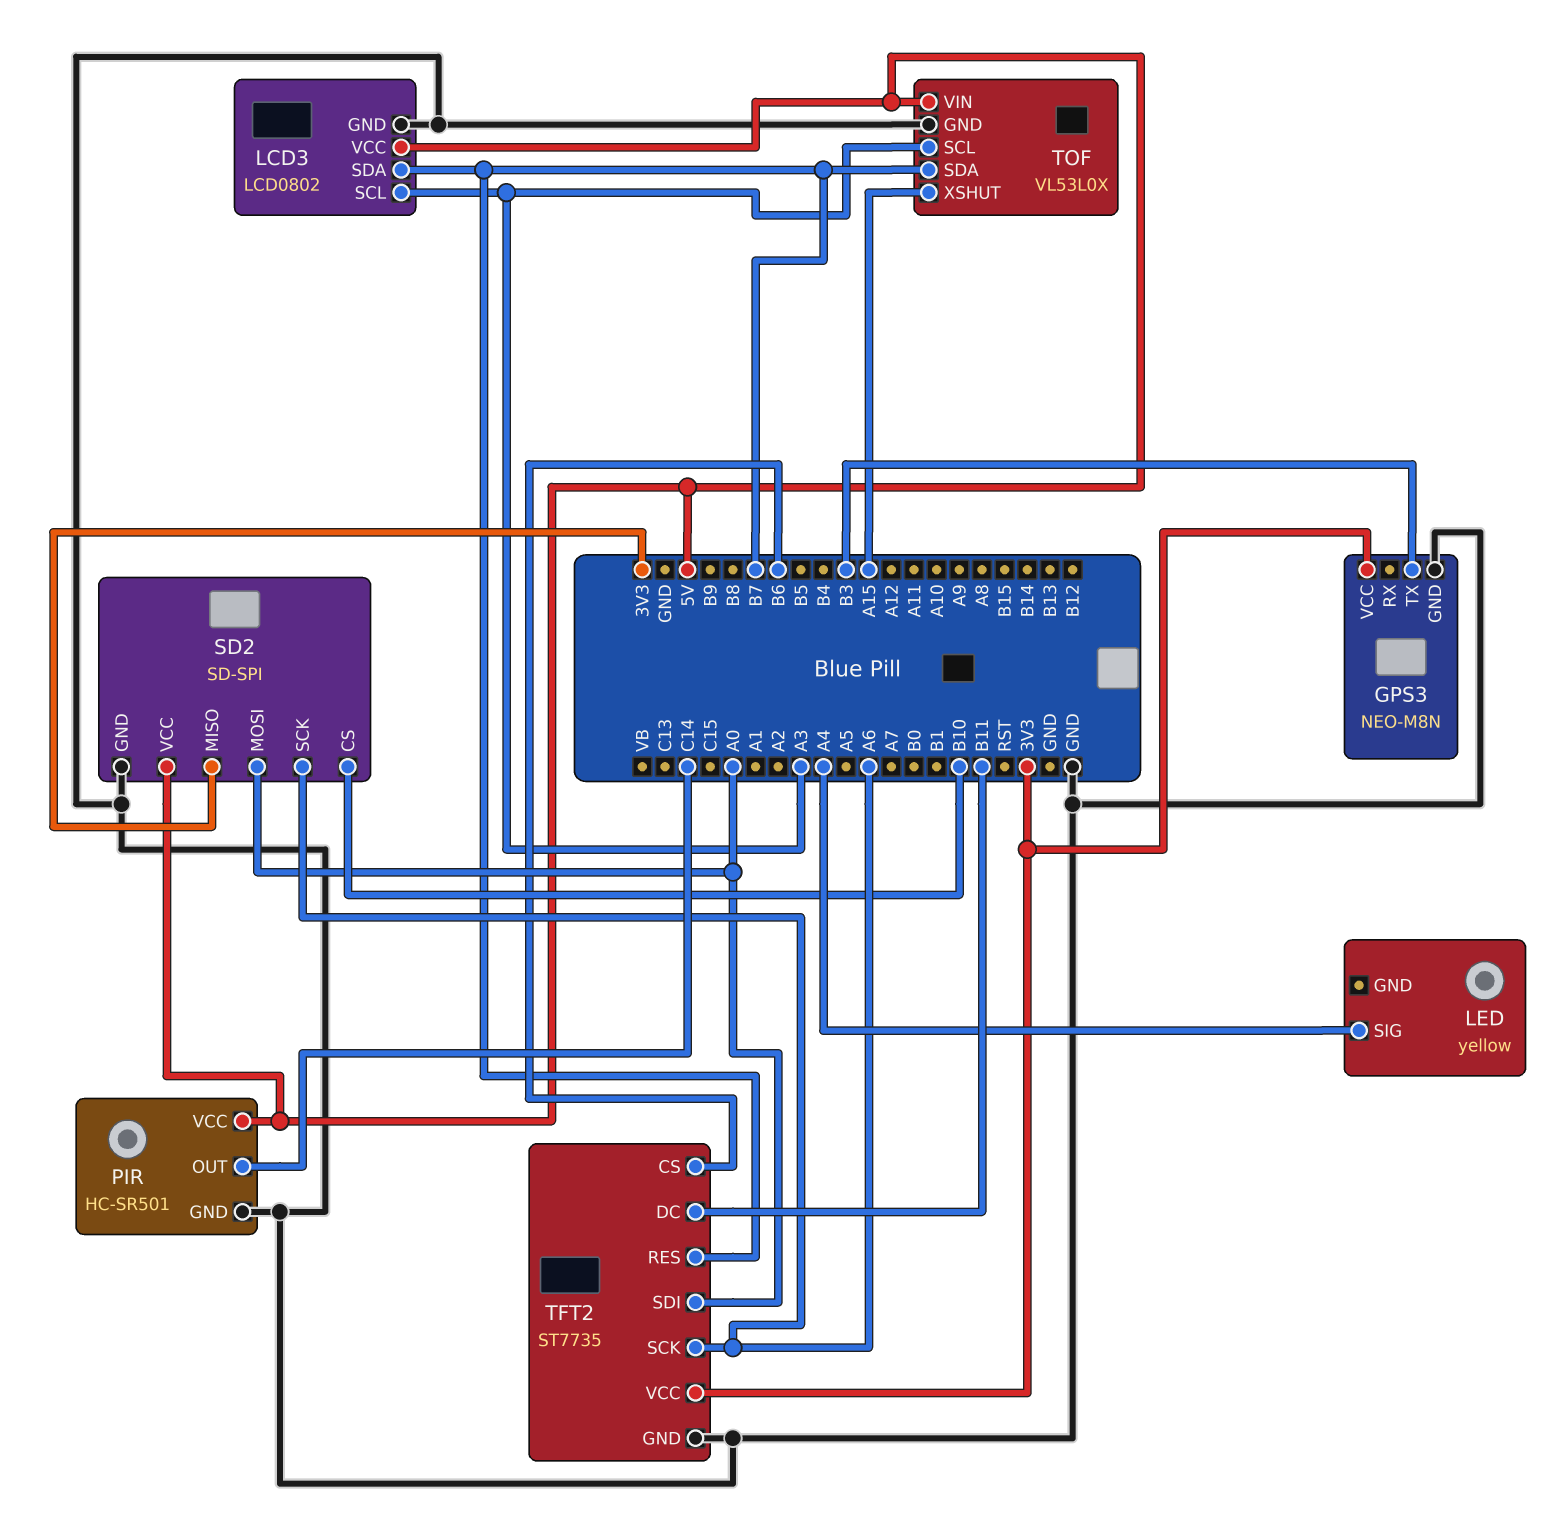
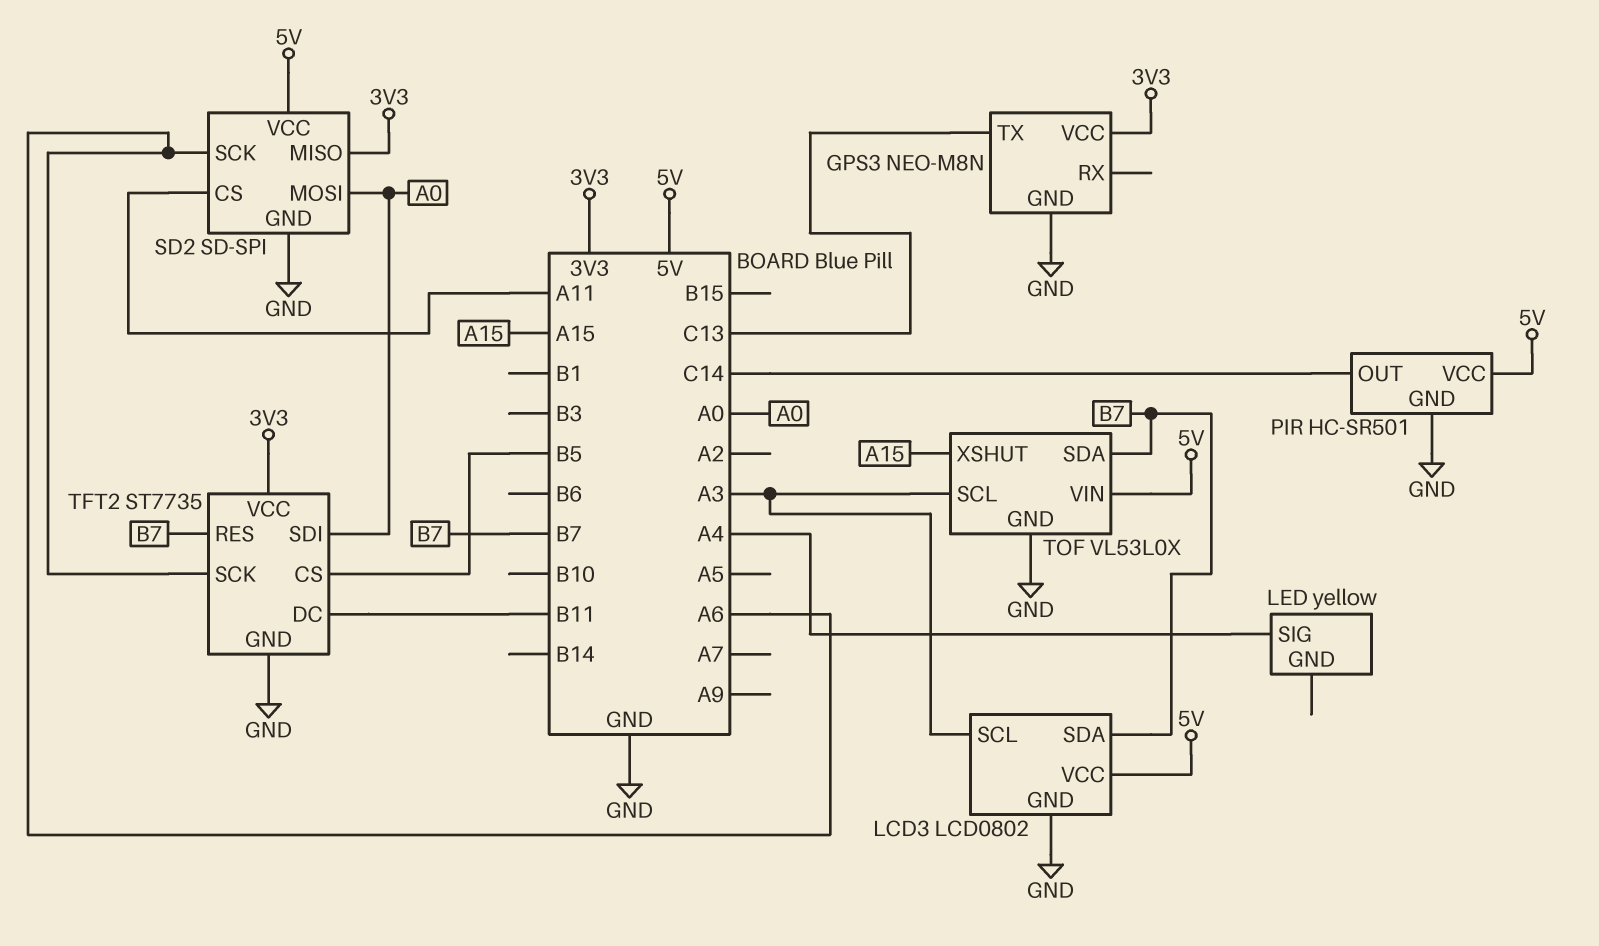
GPS3 pin TX: B3 -> C13
SD2 pin CS: B10 -> A11
TFT2 pin CS: B6 -> B5

